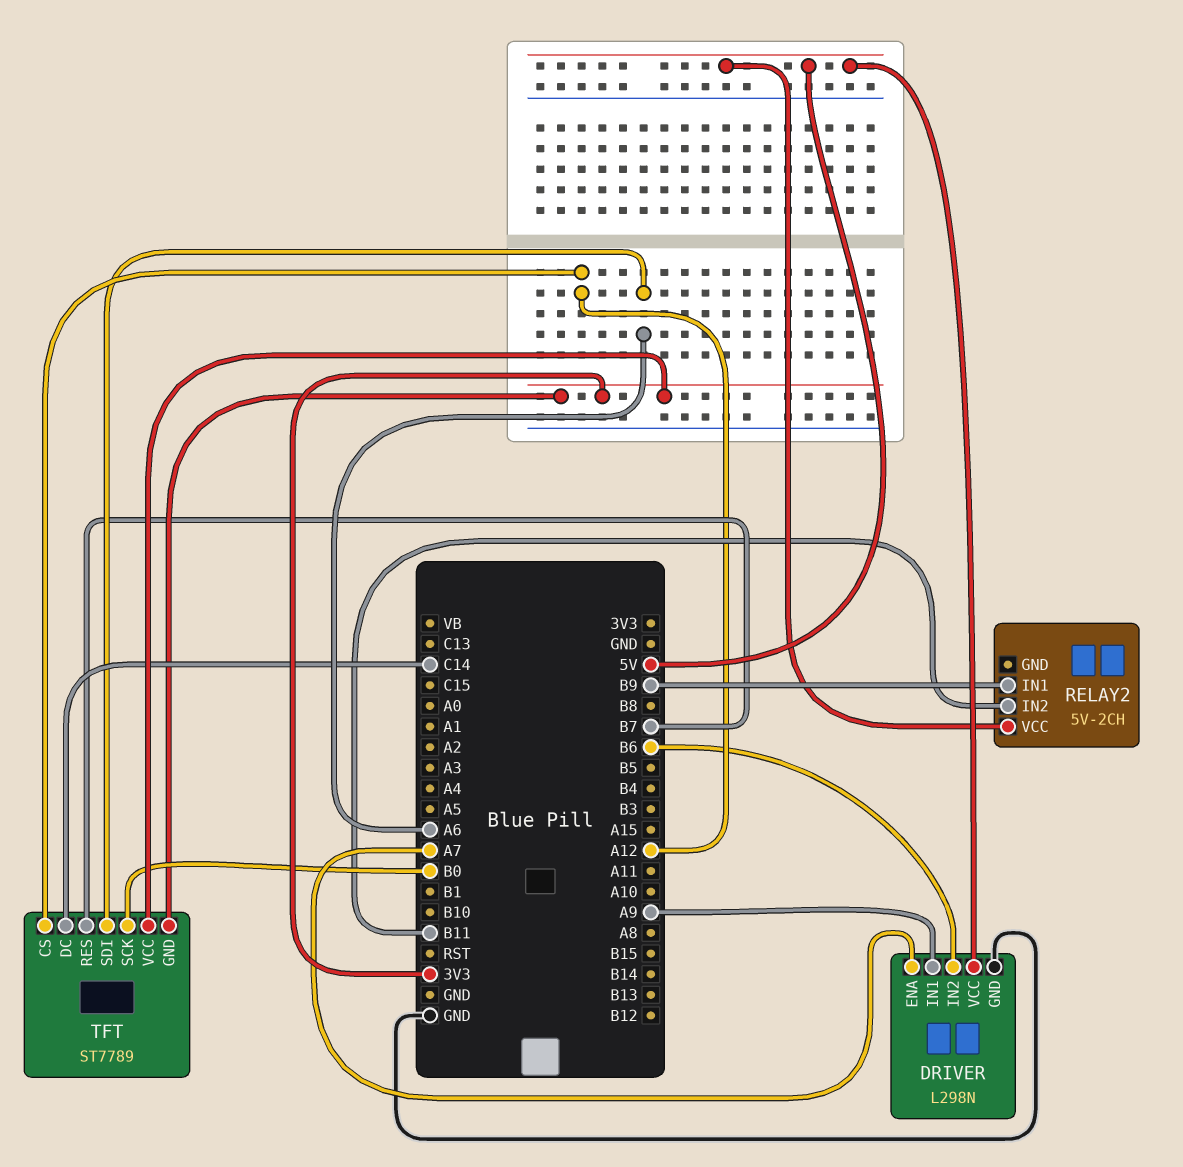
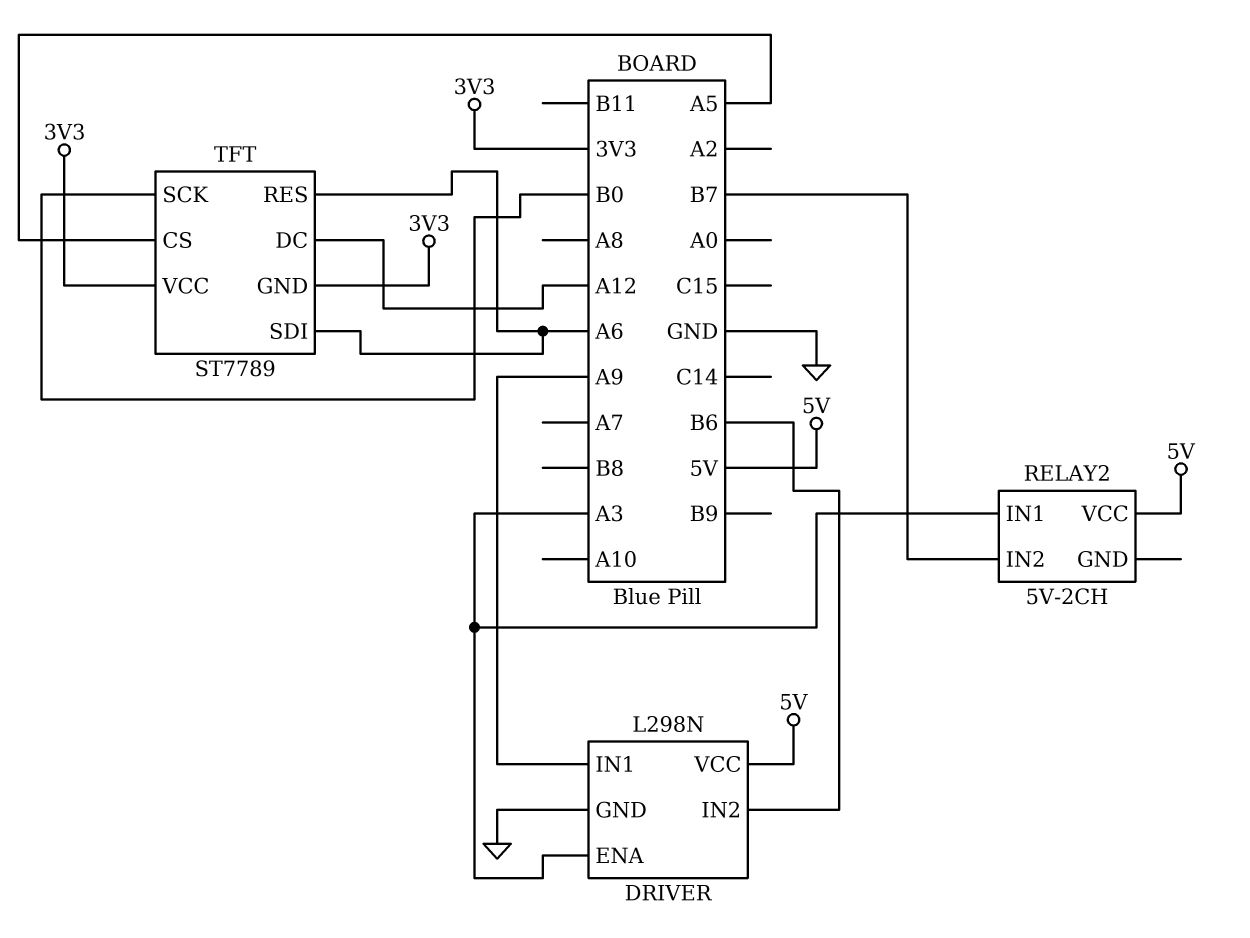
DRIVER pin ENA: A7 -> A3
RELAY2 pin IN1: B9 -> A3
RELAY2 pin IN2: B11 -> B7
TFT pin CS: A12 -> A5
TFT pin DC: C14 -> A12
TFT pin RES: B7 -> A6

